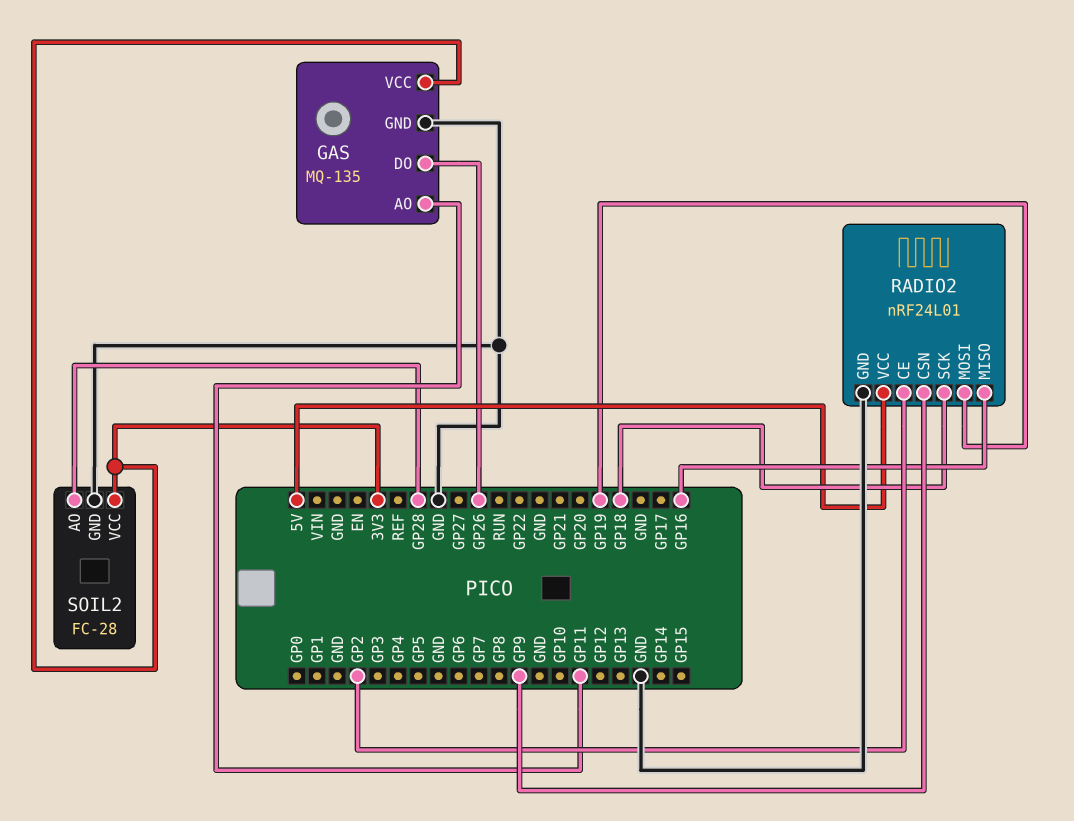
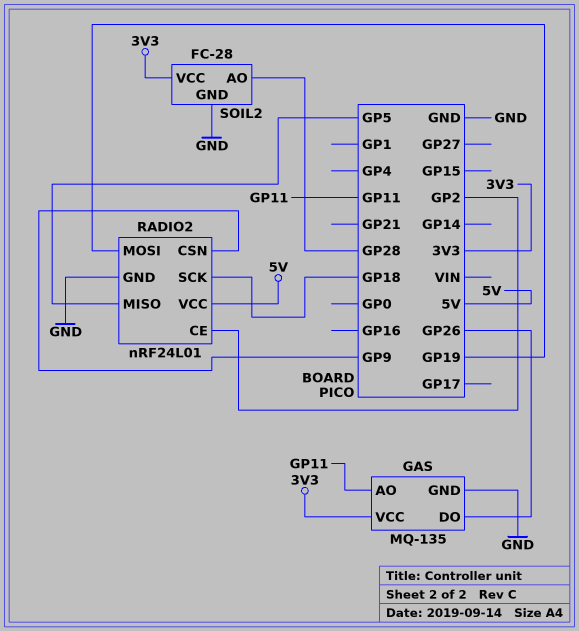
RADIO2 pin MISO: GP16 -> GP5

